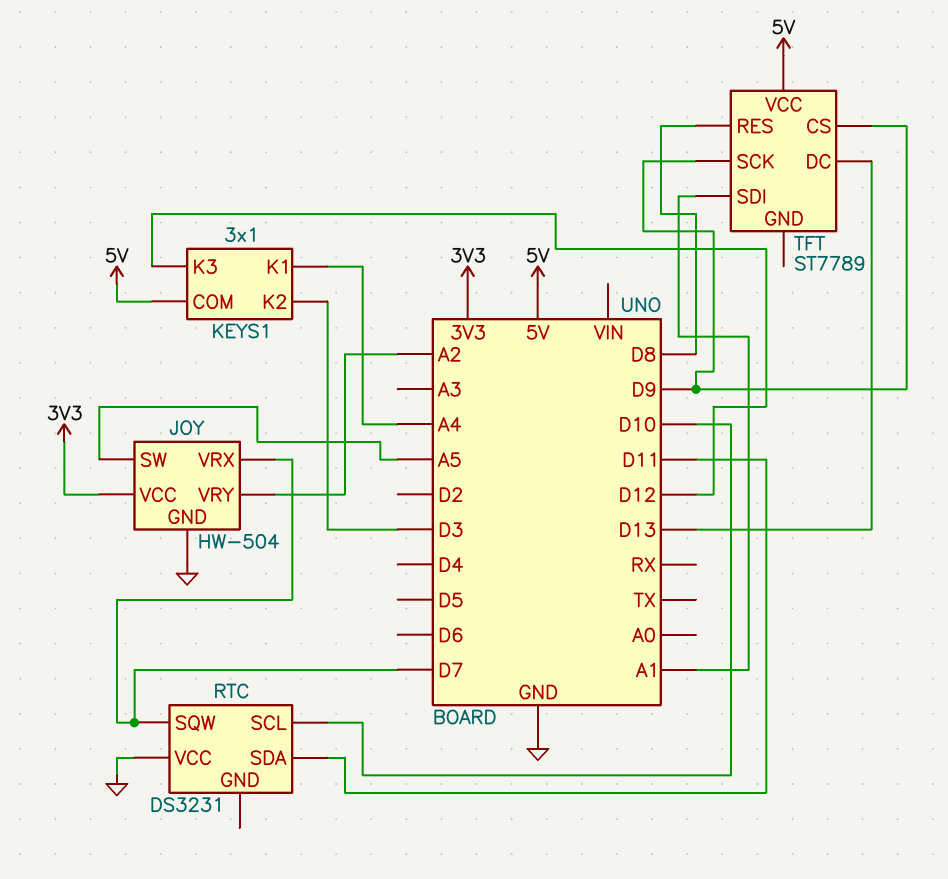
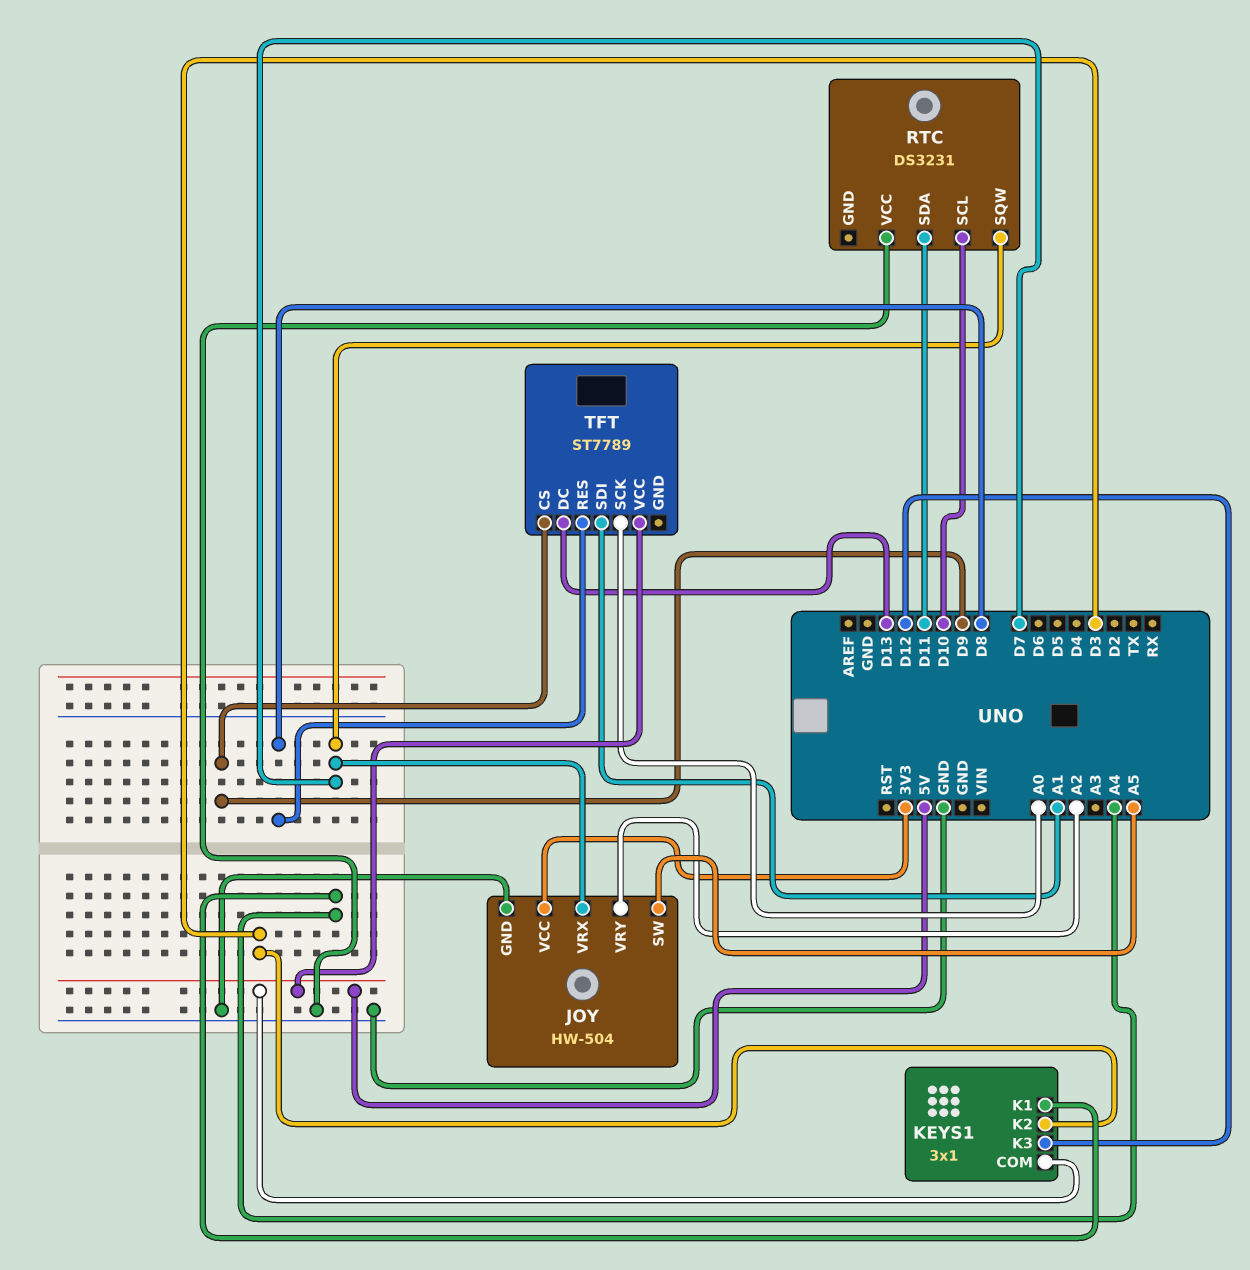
TFT pin SCK: D9 -> A0

